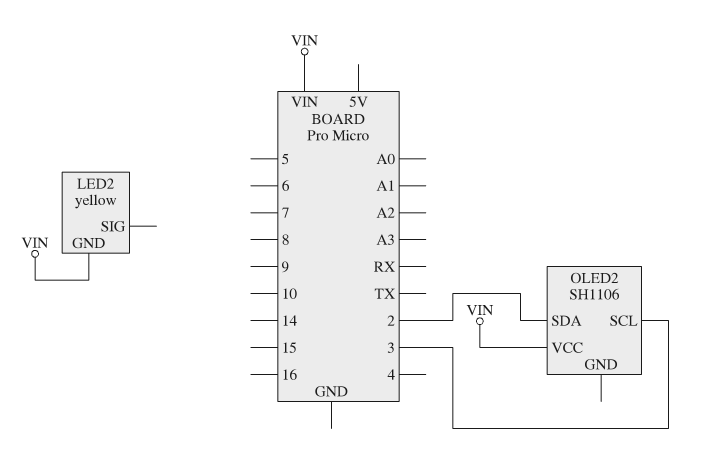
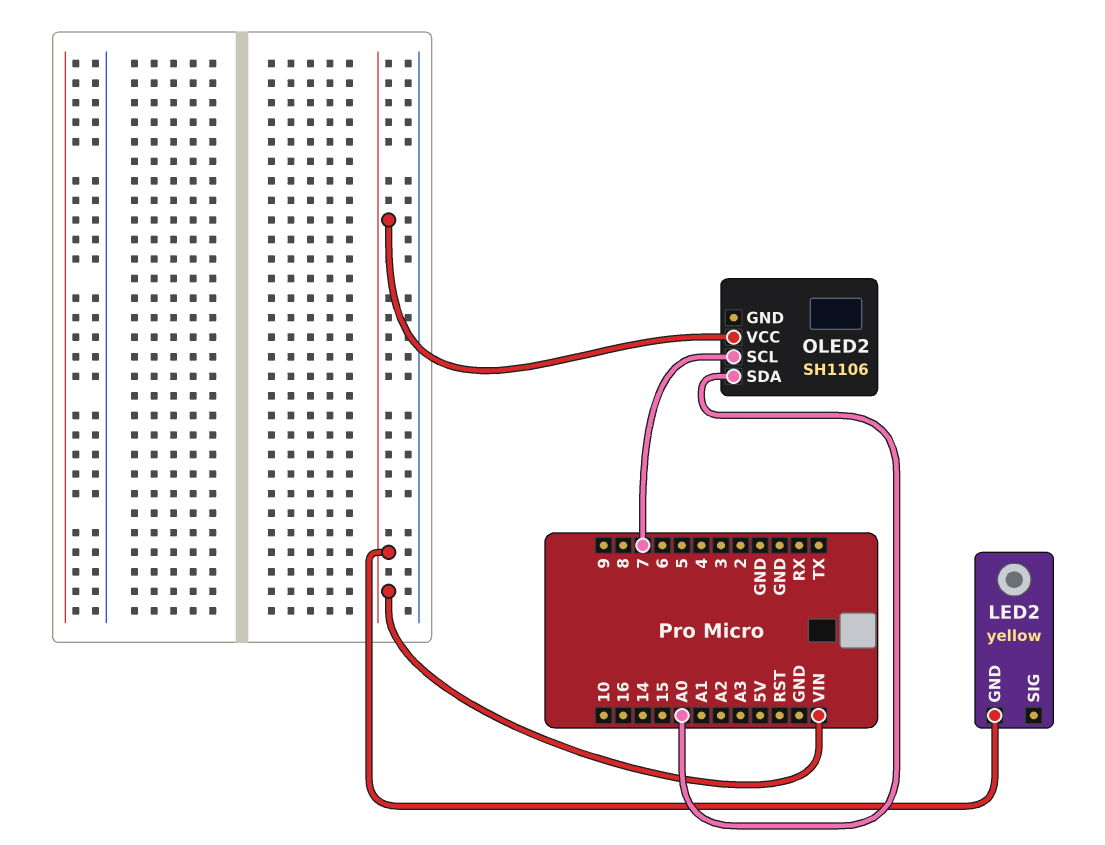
OLED2 pin SCL: 3 -> 7
OLED2 pin SDA: 2 -> A0

